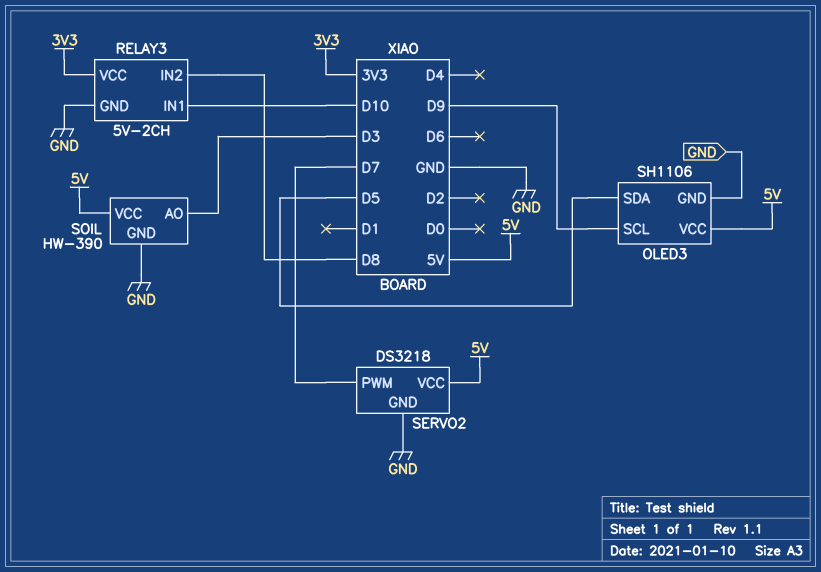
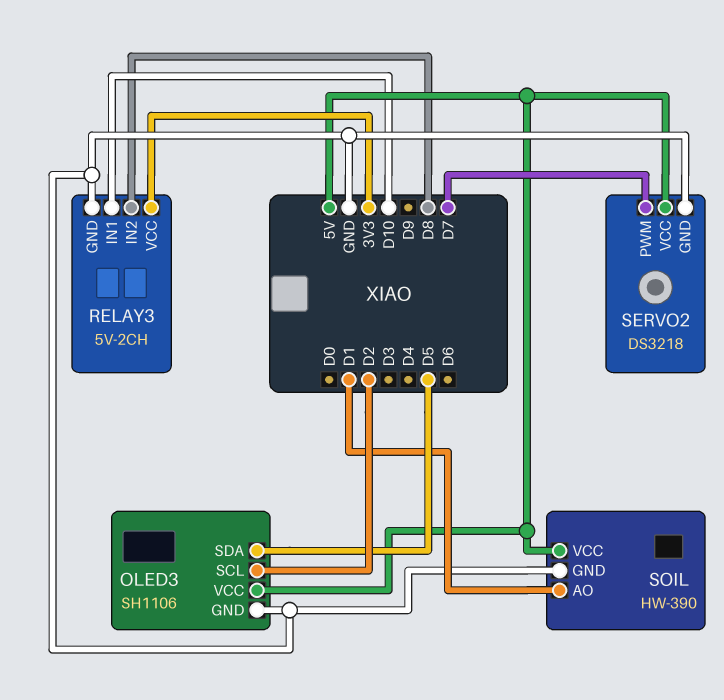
OLED3 pin SCL: D9 -> D2
SOIL pin AO: D3 -> D1

